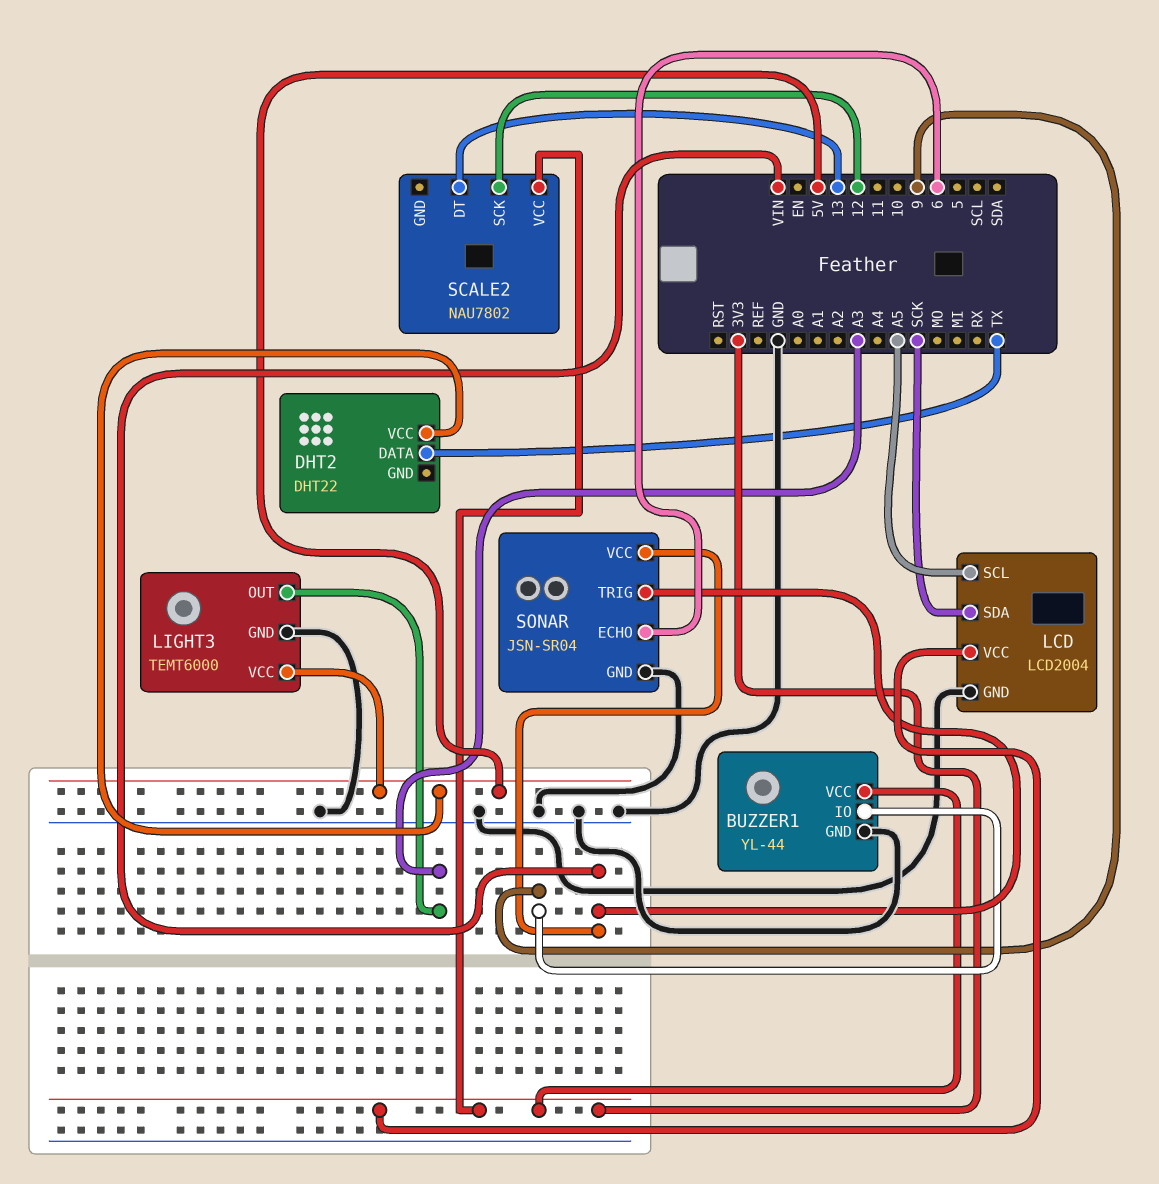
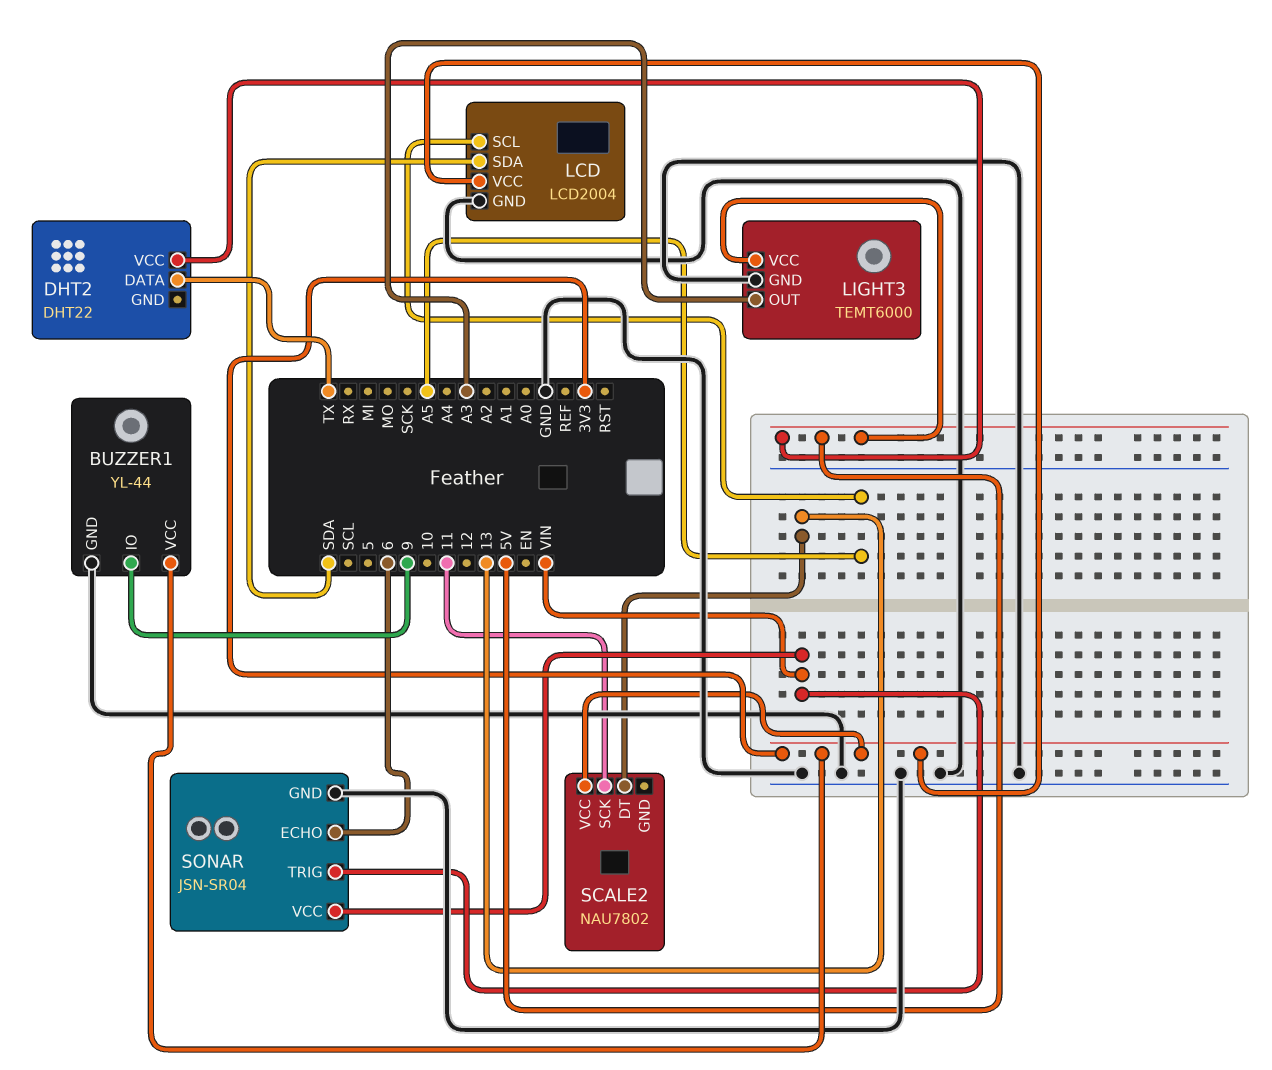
LCD pin SDA: SCK -> SDA
SCALE2 pin SCK: 12 -> 11

